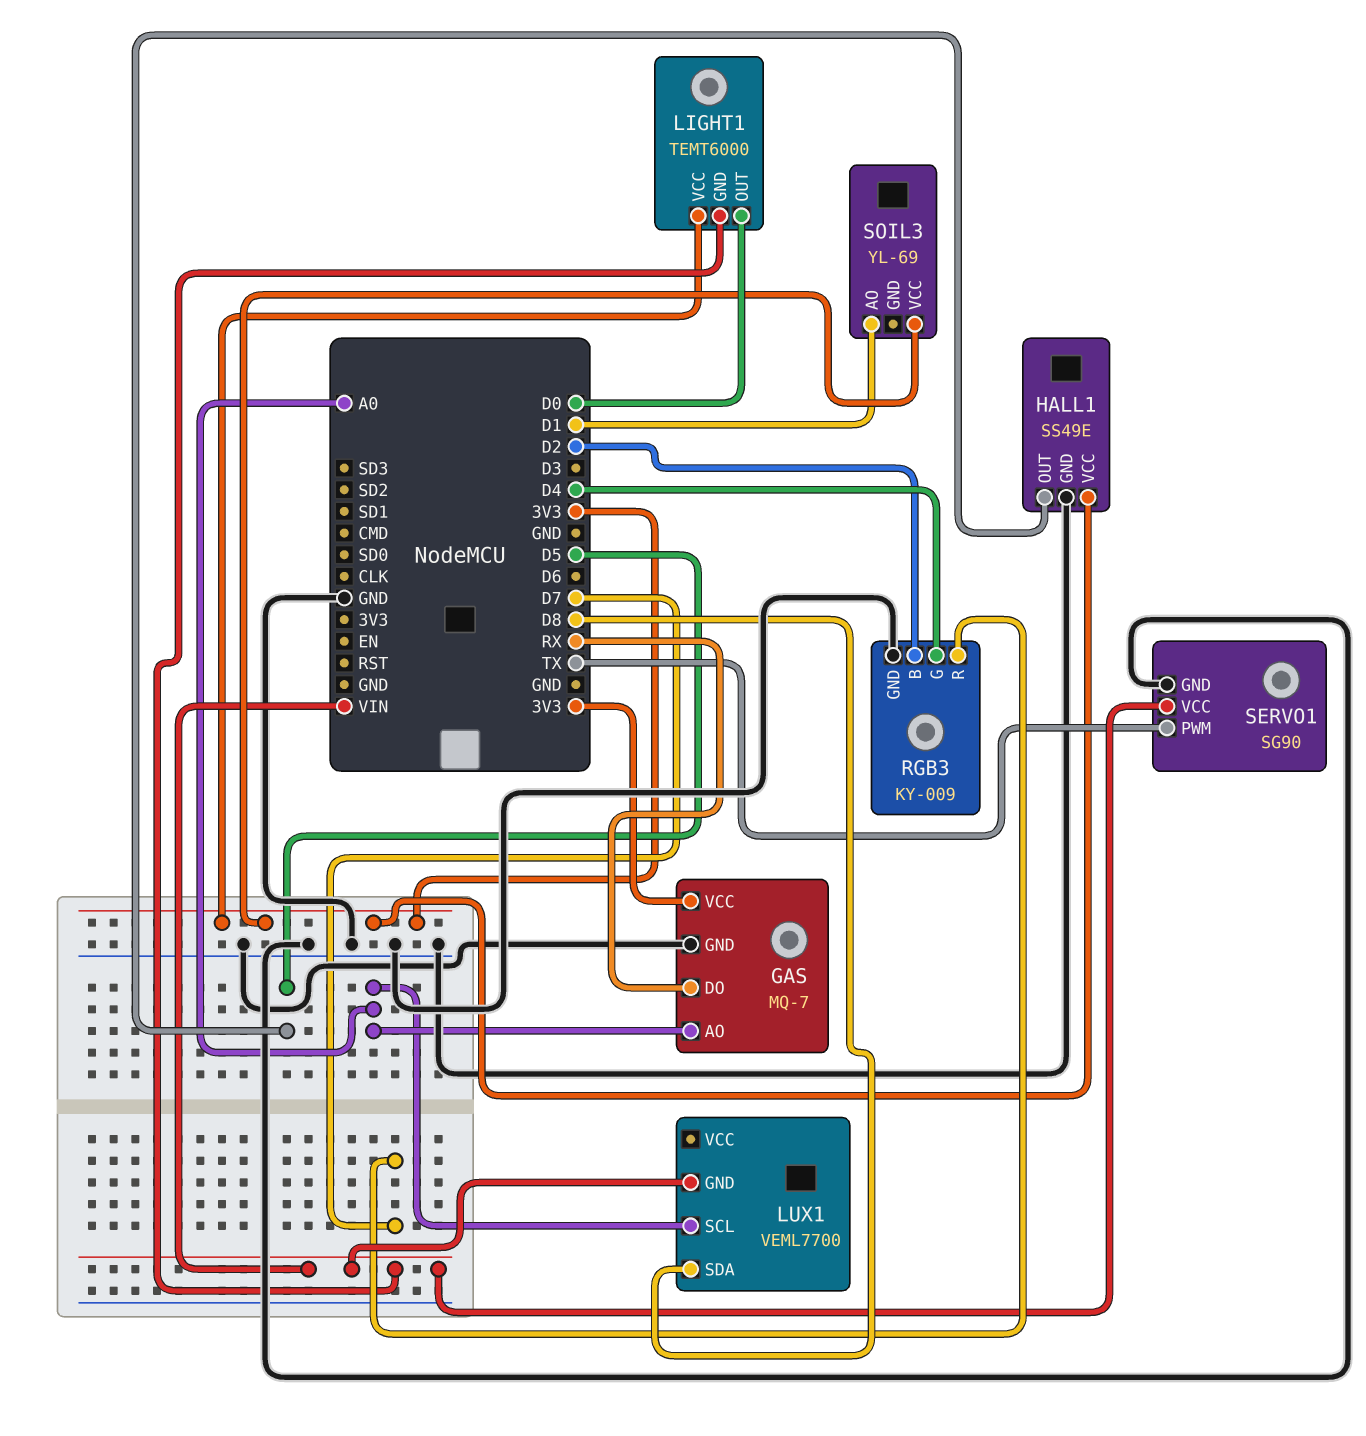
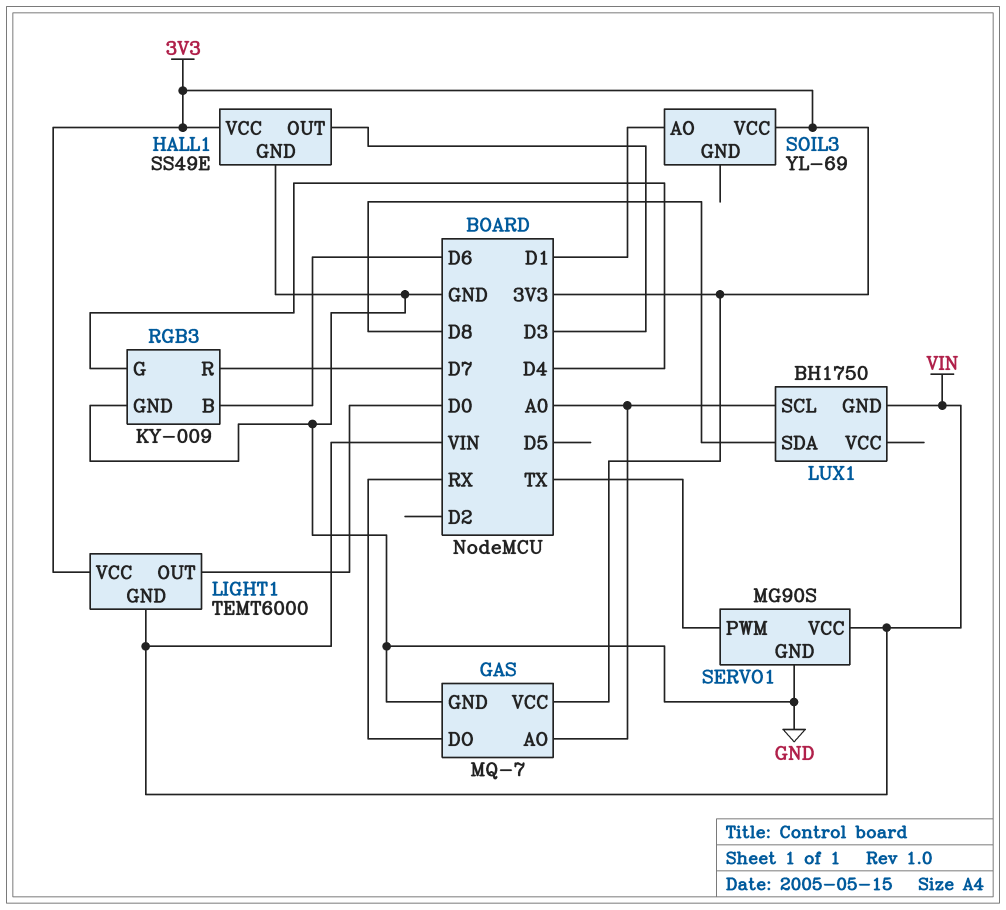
HALL1 pin OUT: D5 -> D3
LUX1: VEML7700 -> BH1750
RGB3 pin B: D2 -> D6
SERVO1: SG90 -> MG90S

